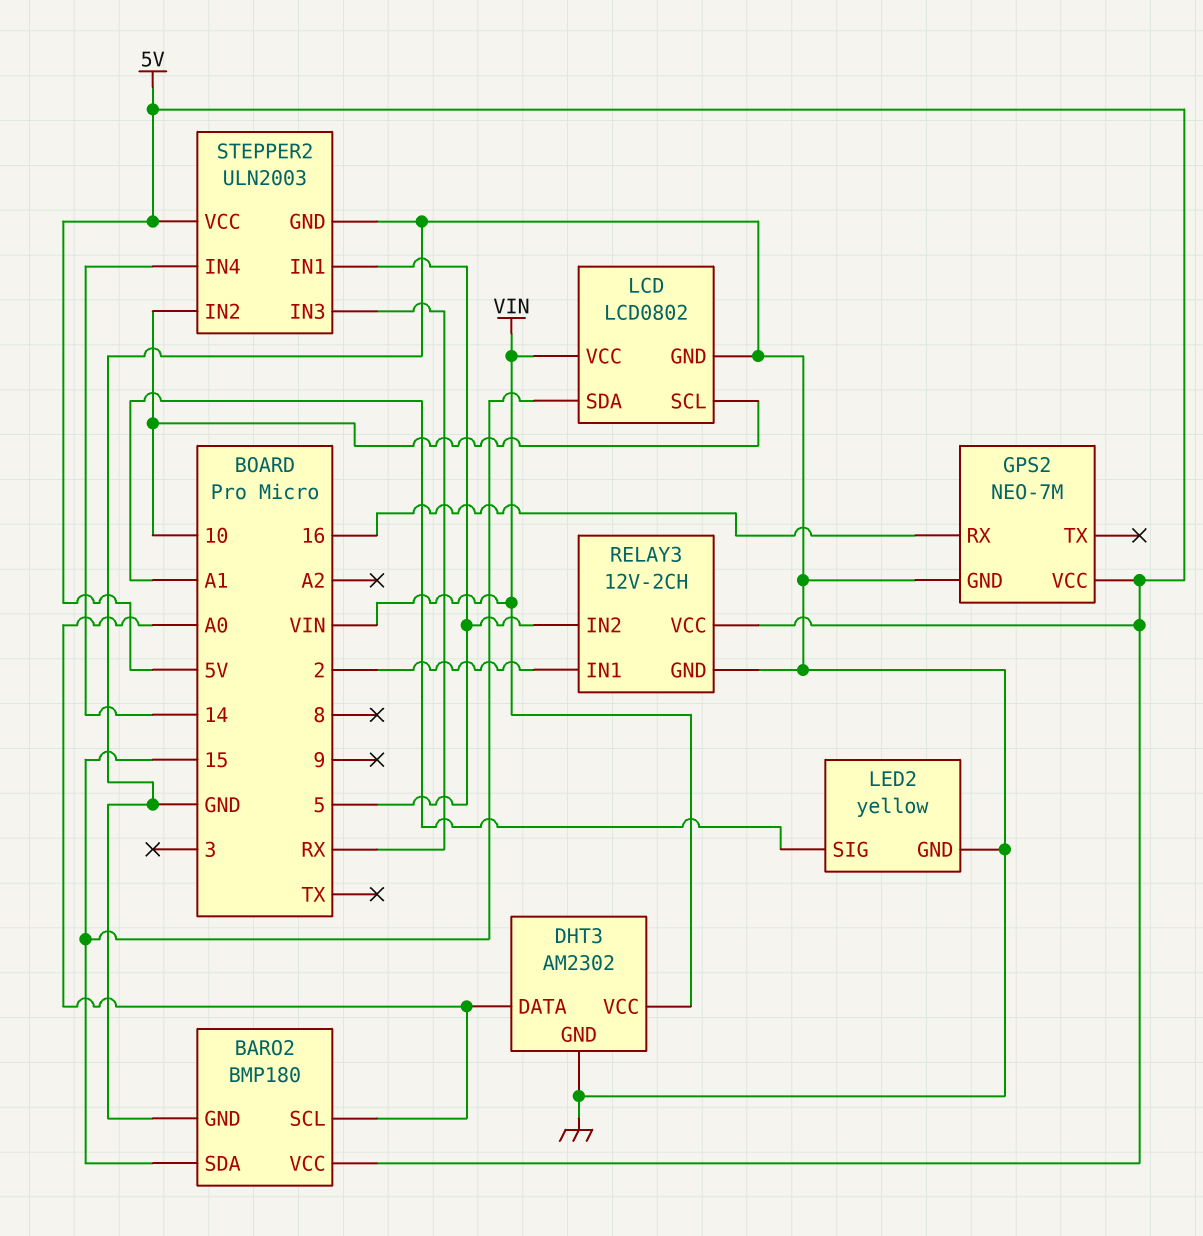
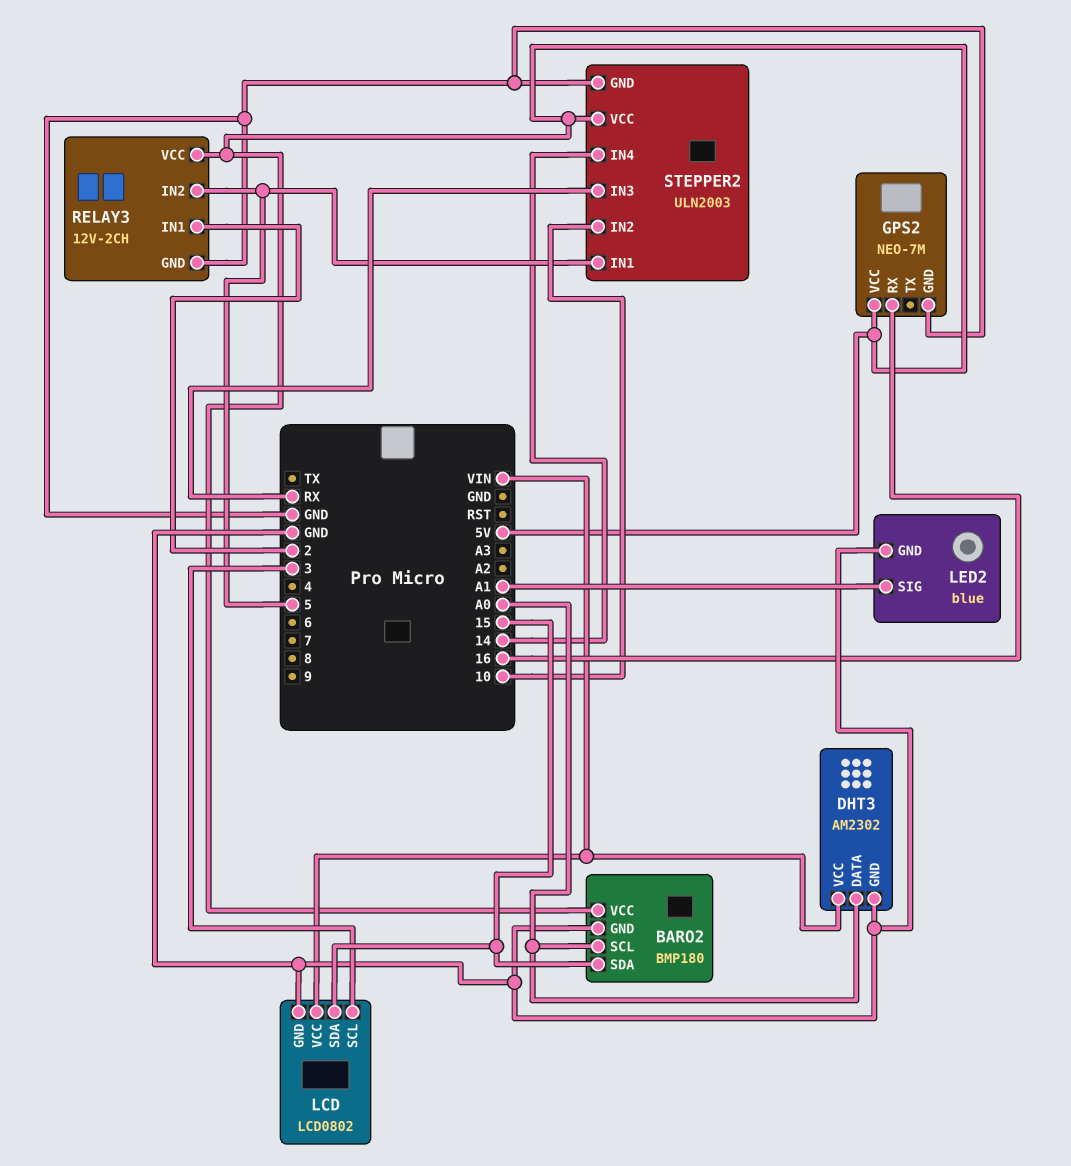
LCD pin SCL: 10 -> 3
LED2: yellow -> blue

